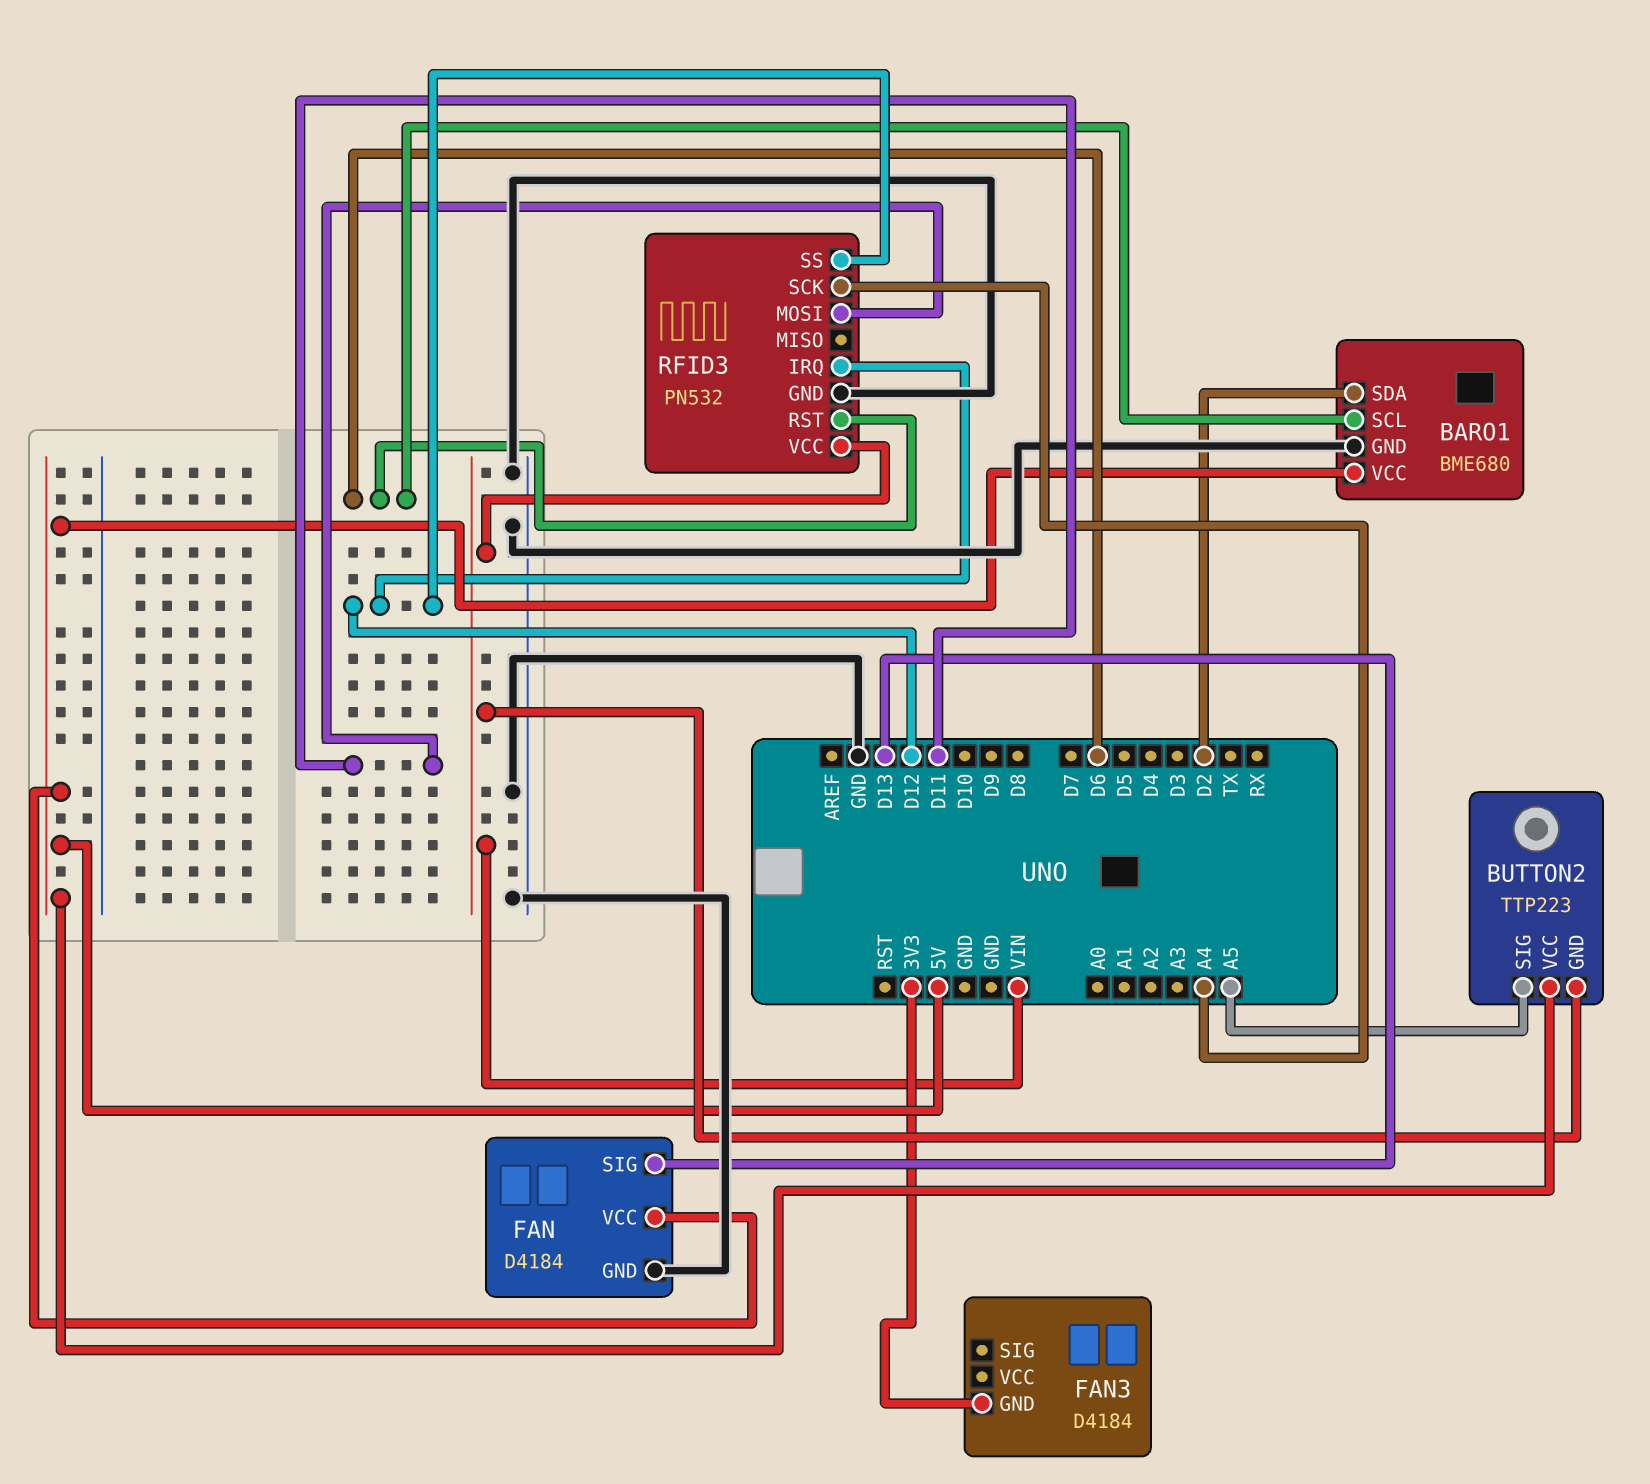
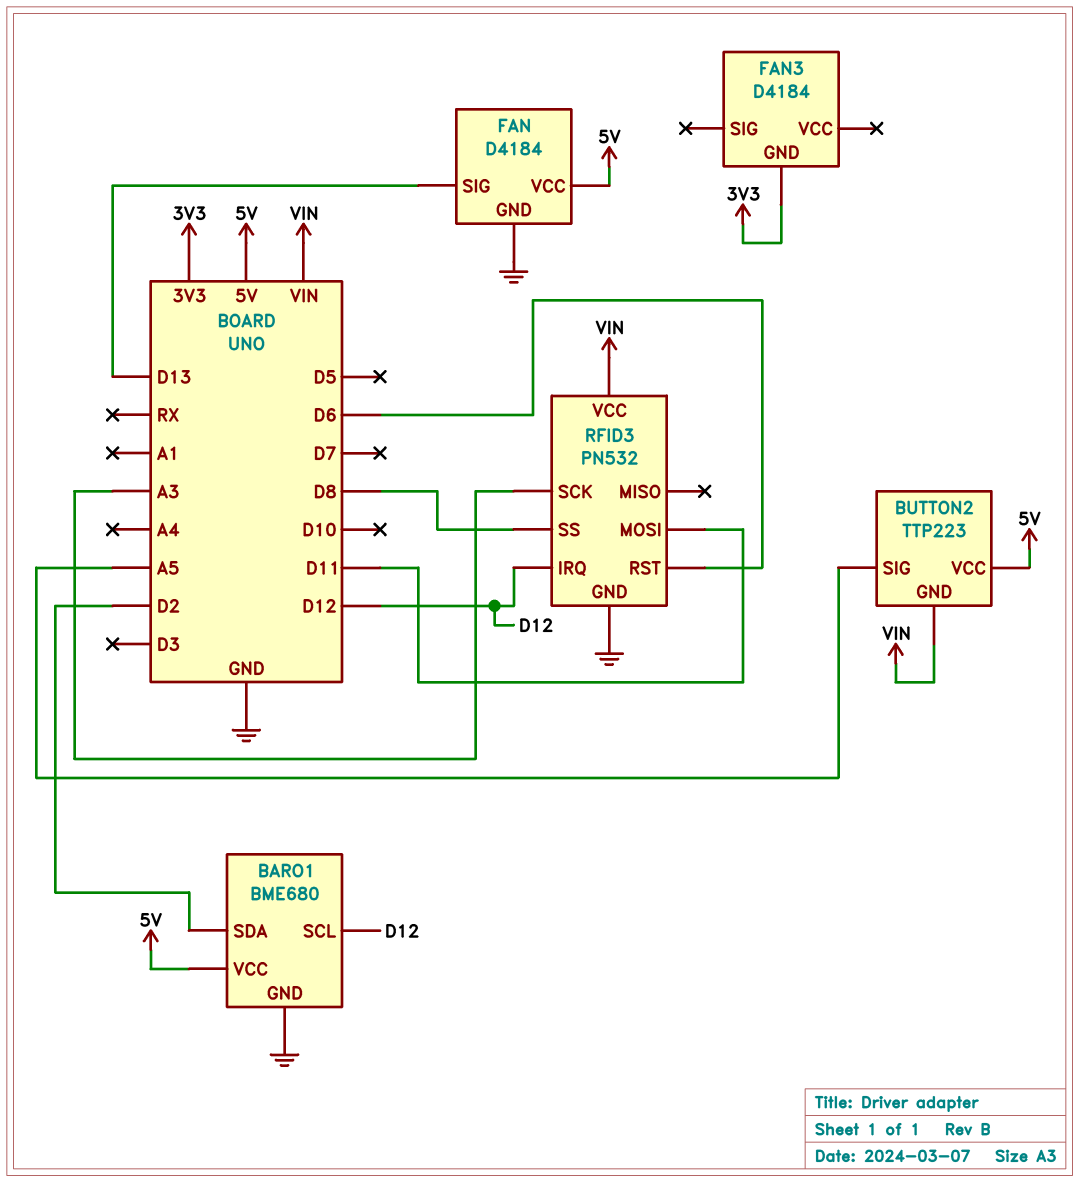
BARO1 pin SCL: D6 -> D12
RFID3 pin SCK: A4 -> A3
RFID3 pin SS: D12 -> D8

